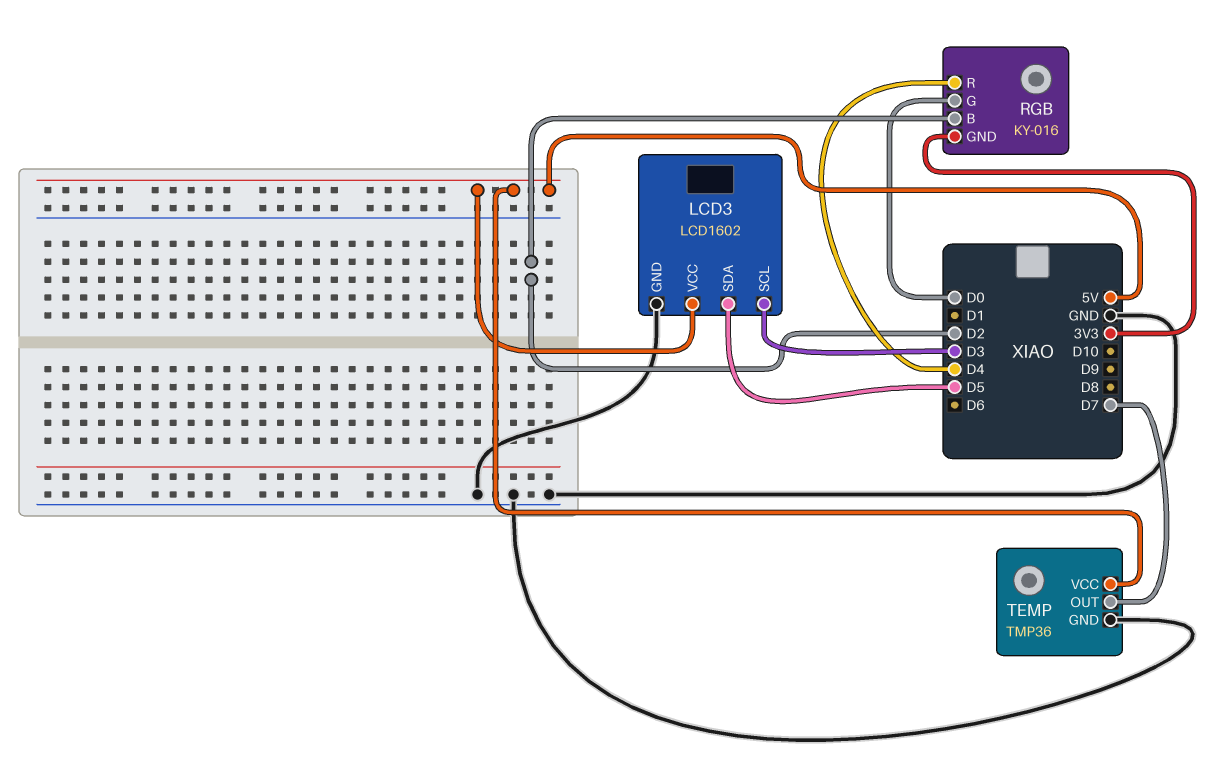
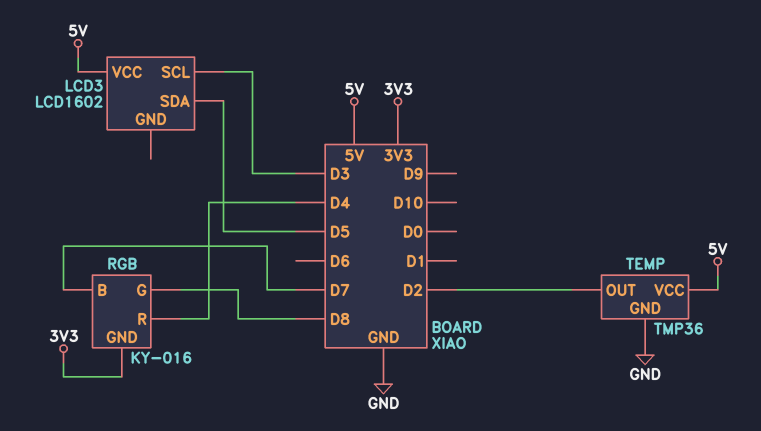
LCD3 pin GND: GND -> none
RGB pin B: D2 -> D7
RGB pin G: D0 -> D8
TEMP pin OUT: D7 -> D2

